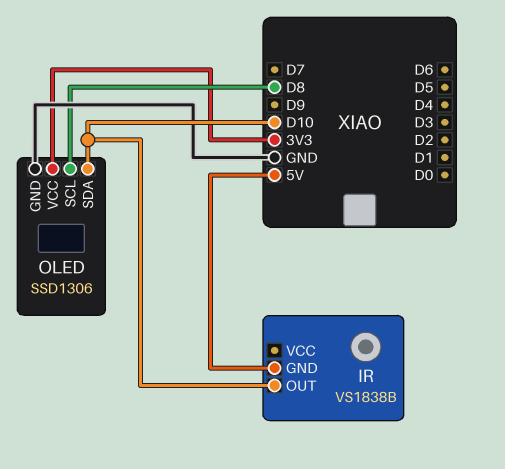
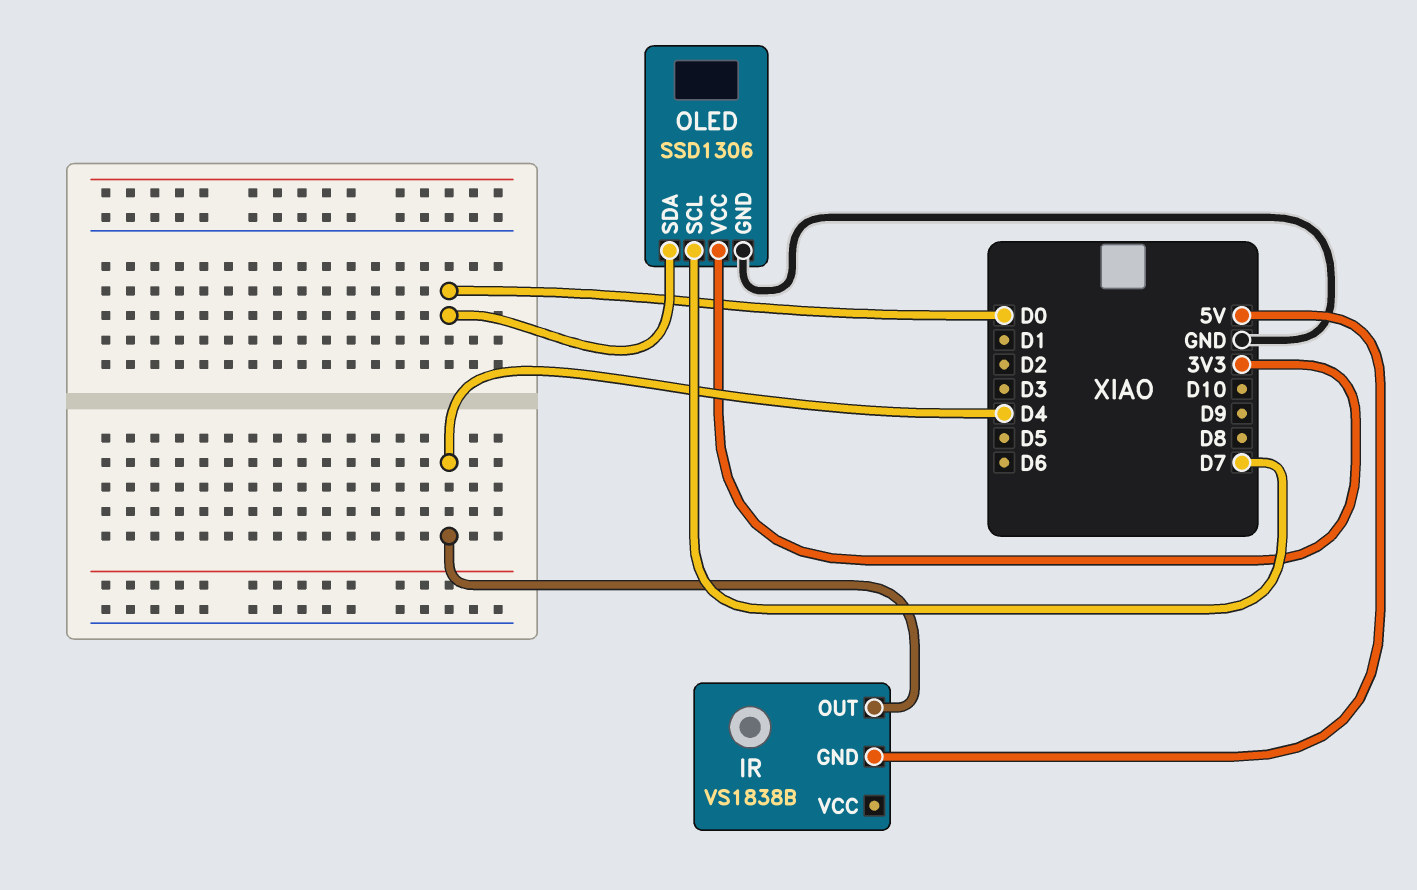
IR pin OUT: D10 -> D4
OLED pin SCL: D8 -> D7
OLED pin SDA: D10 -> D0

